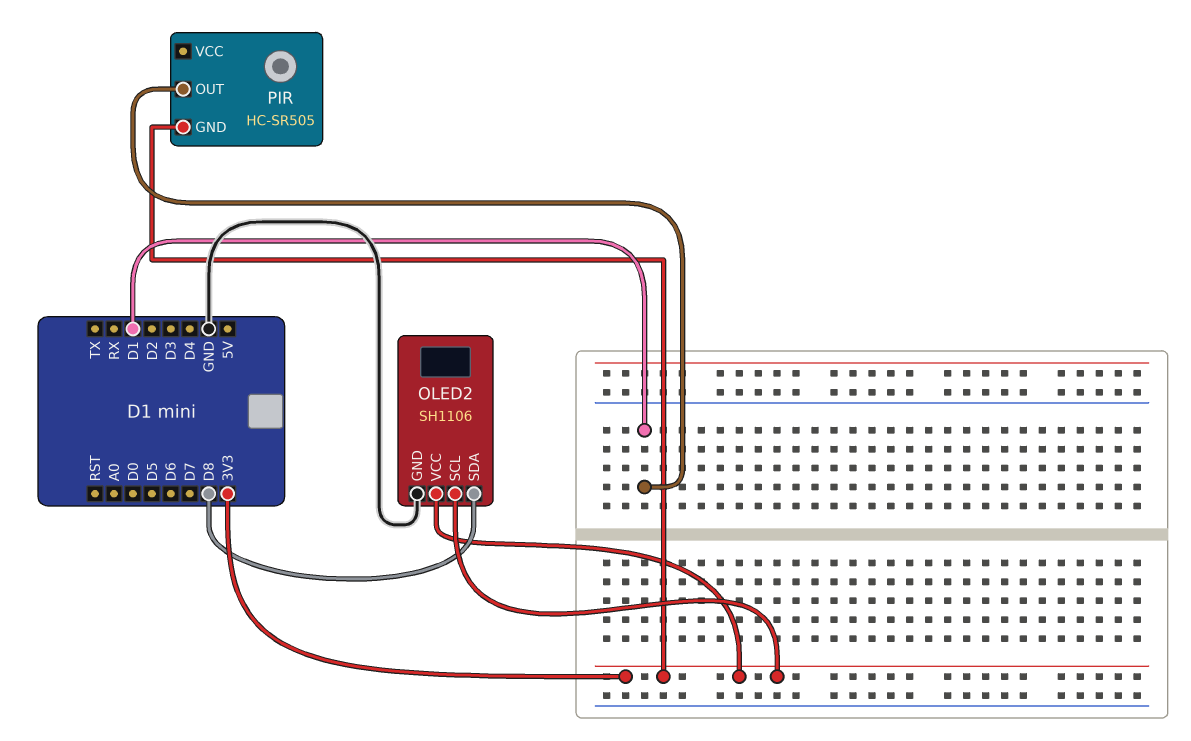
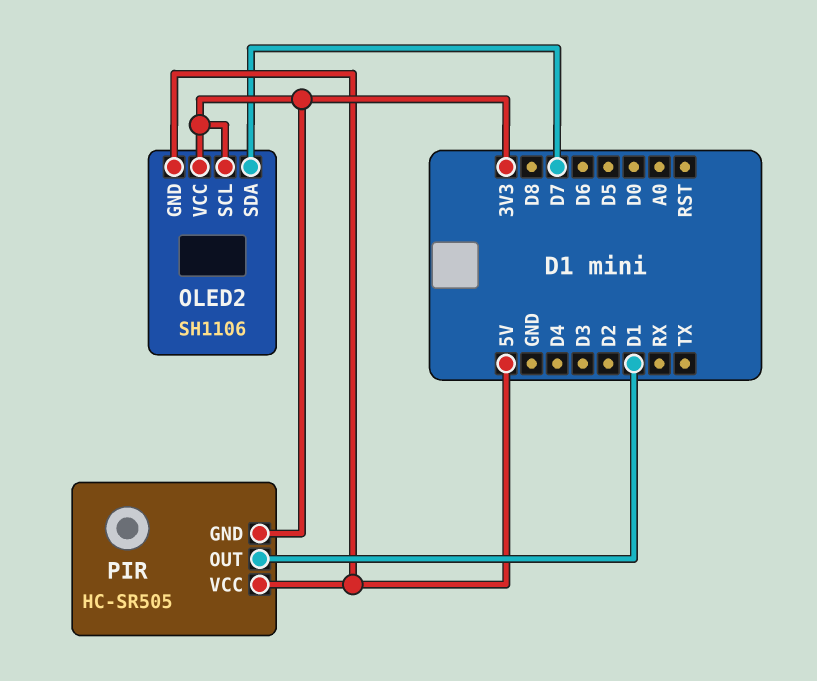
OLED2 pin GND: GND -> 5V
OLED2 pin SDA: D8 -> D7
PIR pin VCC: none -> 5V

